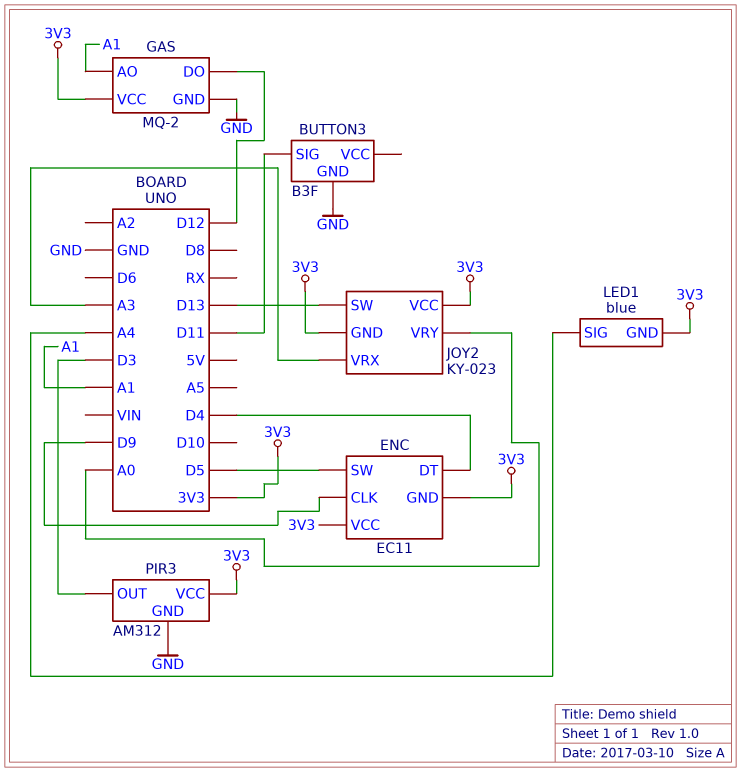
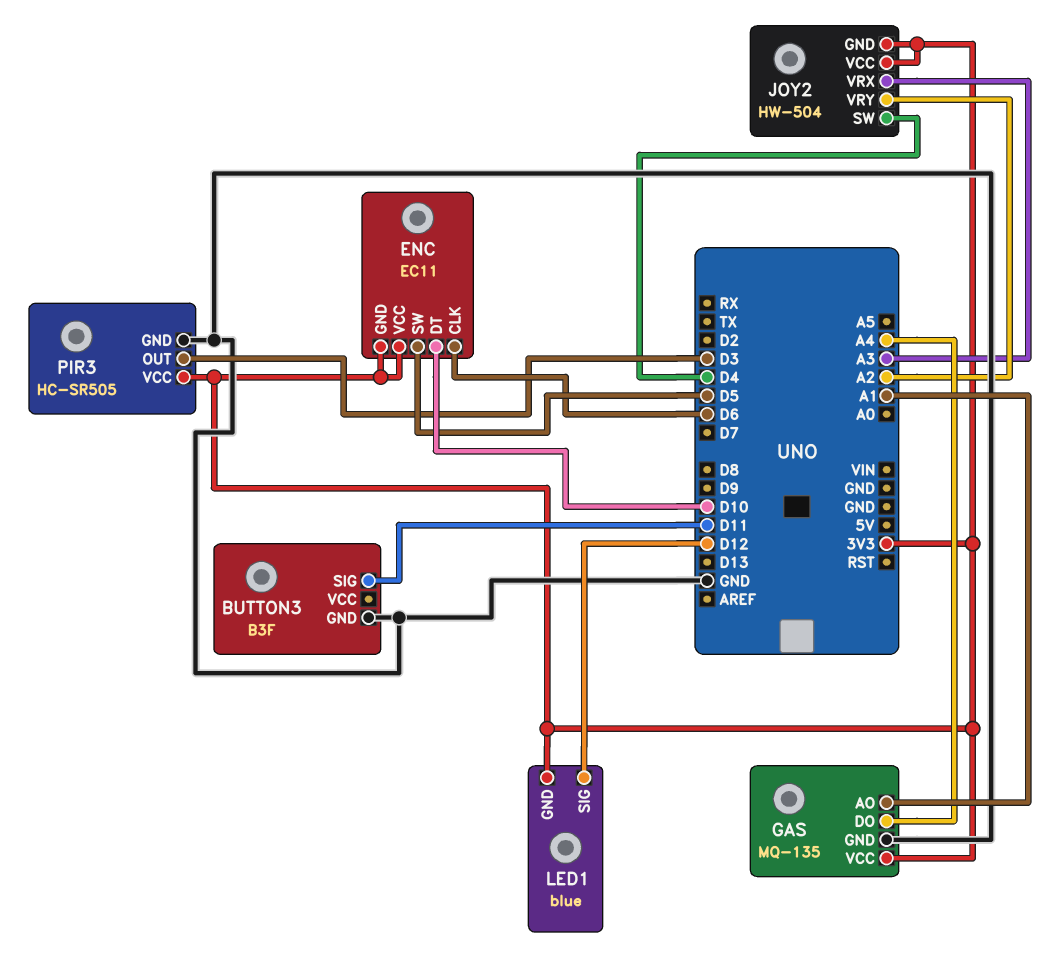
ENC pin CLK: D9 -> D6
ENC pin DT: D4 -> D10
GAS: MQ-2 -> MQ-135
GAS pin DO: D12 -> A4
JOY2: KY-023 -> HW-504
JOY2 pin SW: D13 -> D4
JOY2 pin VRY: A0 -> A2
LED1 pin SIG: A4 -> D12
PIR3: AM312 -> HC-SR505

